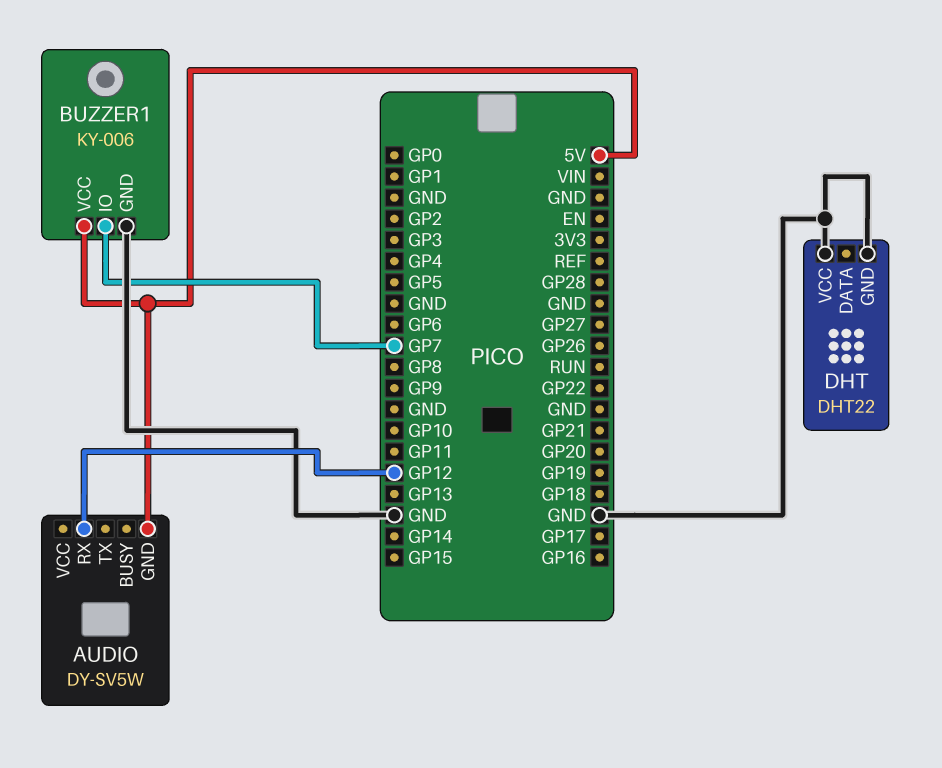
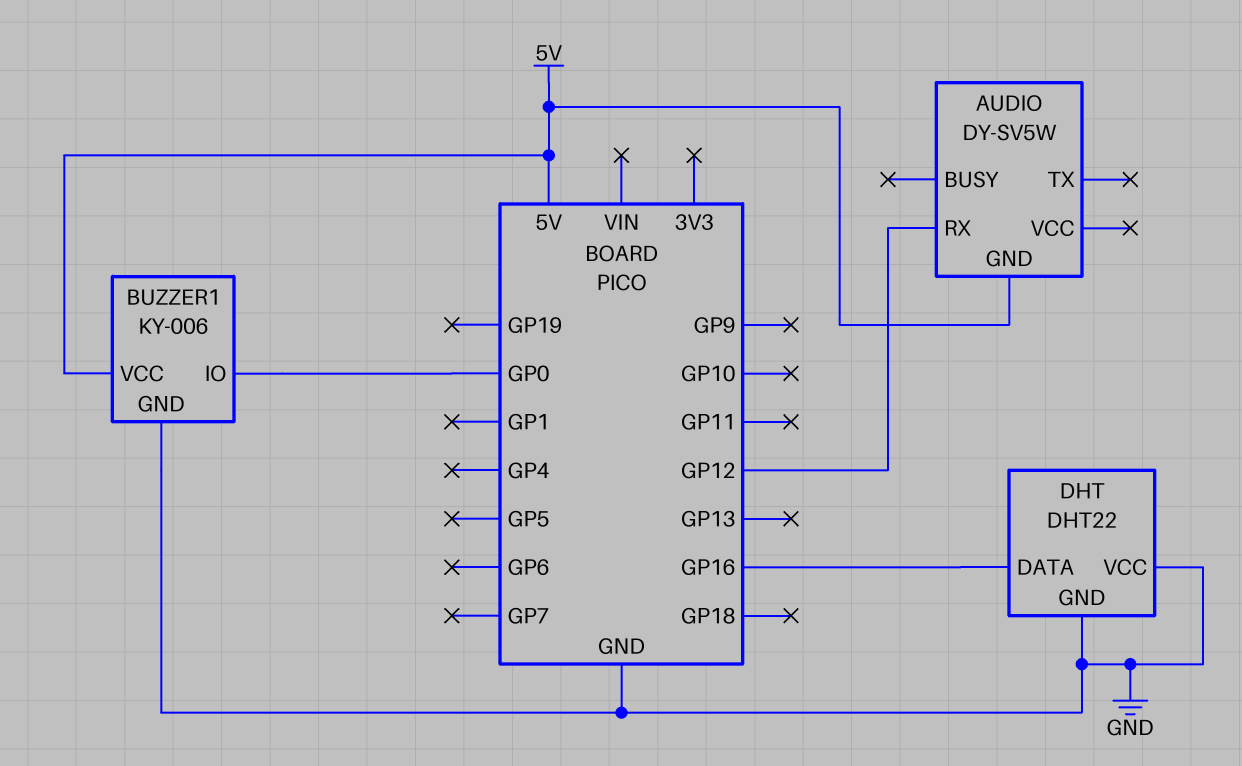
BUZZER1 pin IO: GP7 -> GP0
DHT pin DATA: none -> GP16

